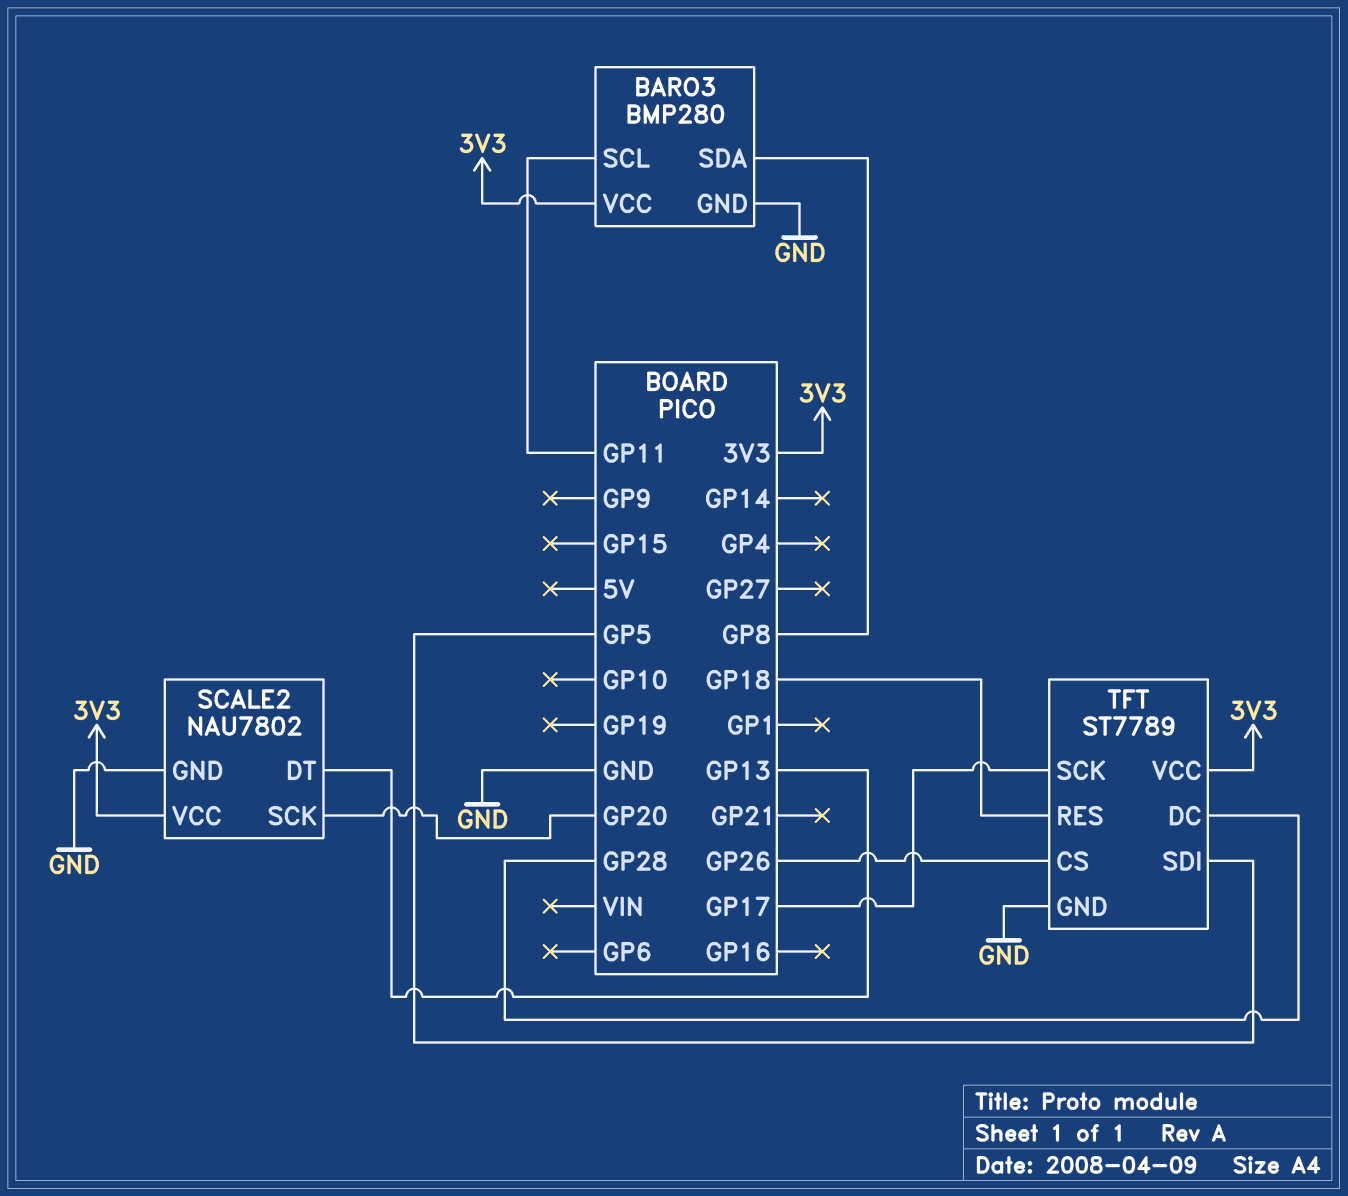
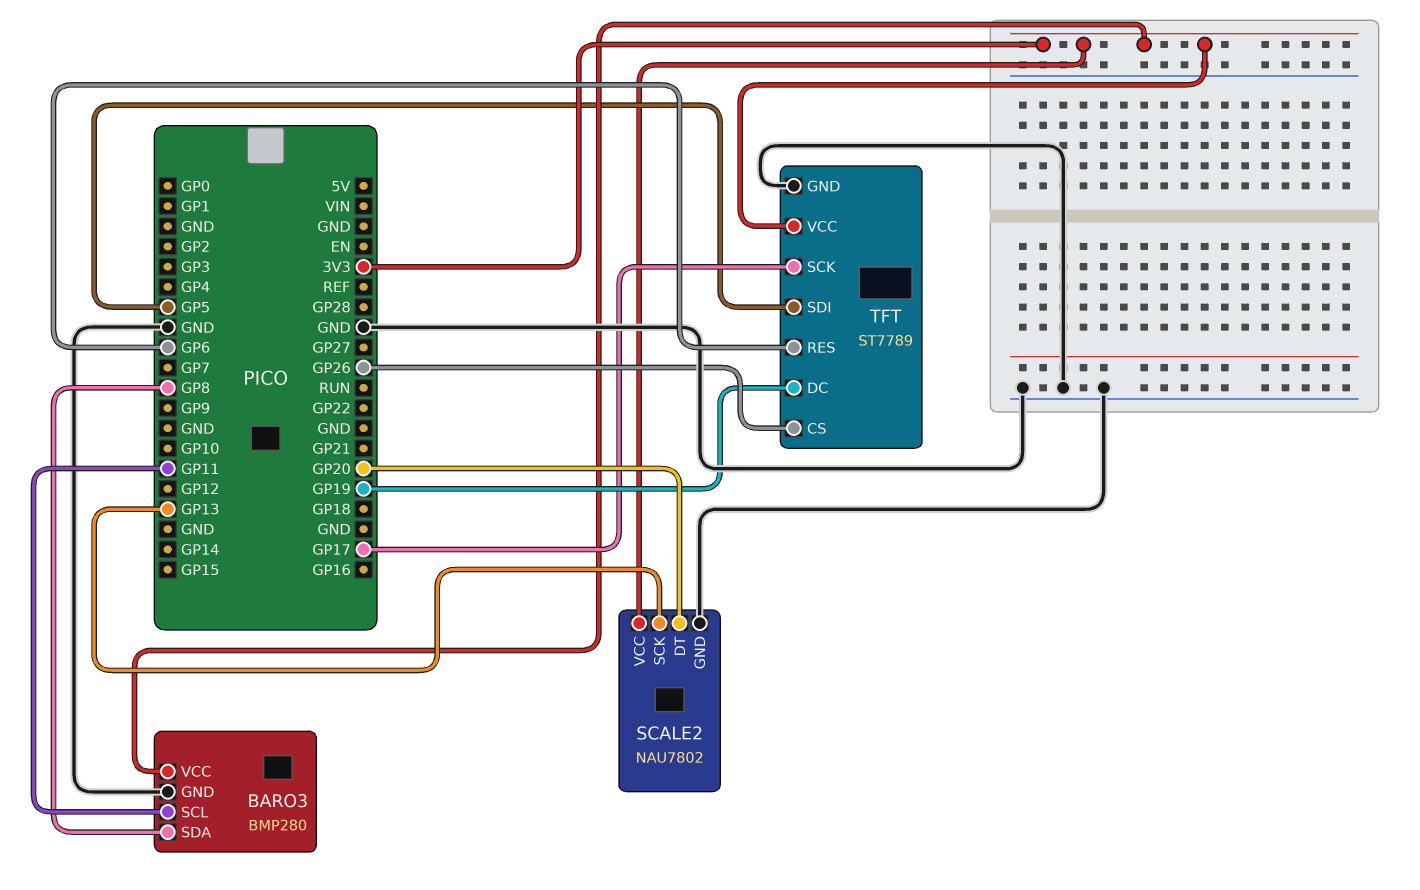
SCALE2 pin DT: GP13 -> GP20
SCALE2 pin SCK: GP20 -> GP13
TFT pin DC: GP28 -> GP19
TFT pin RES: GP18 -> GP6

